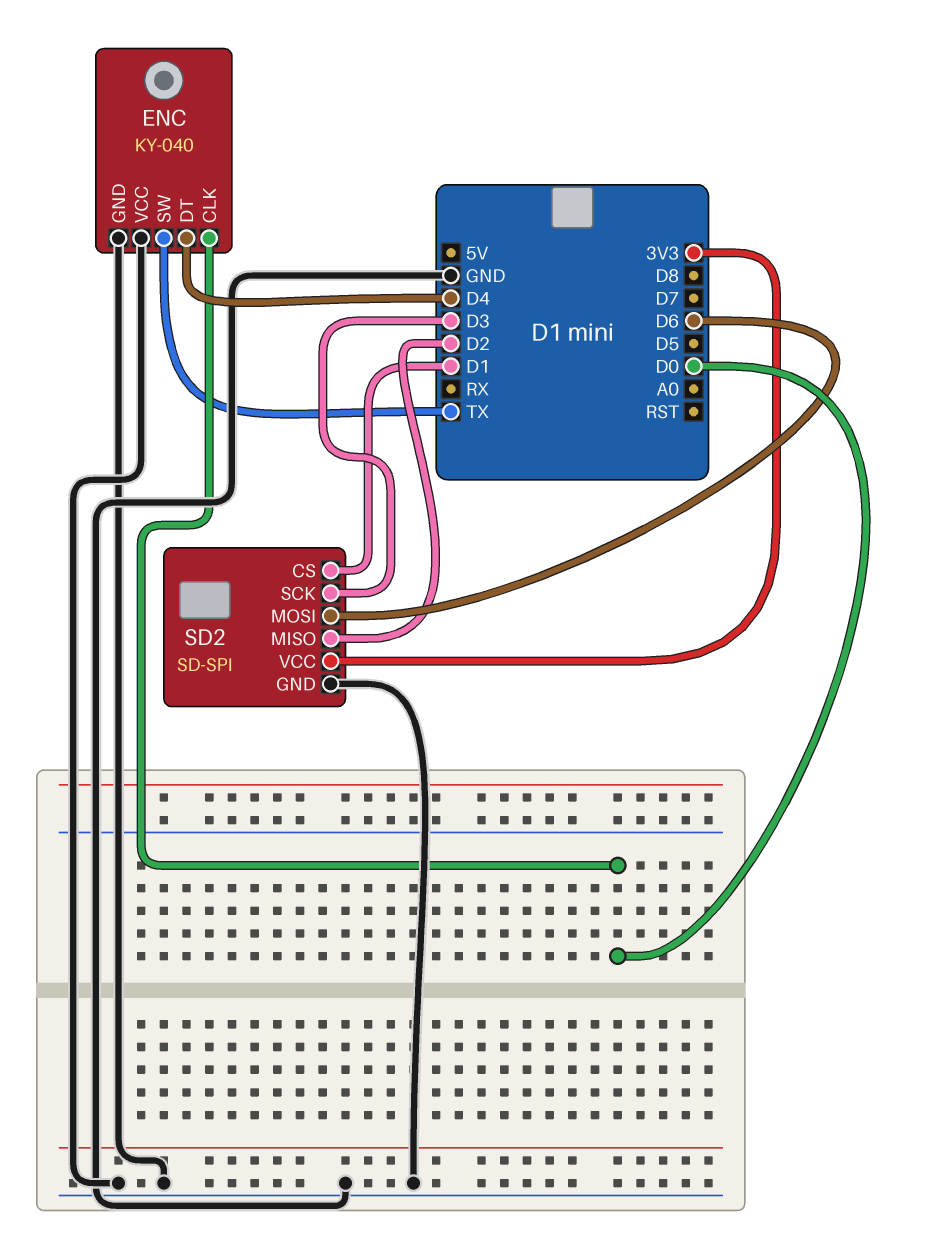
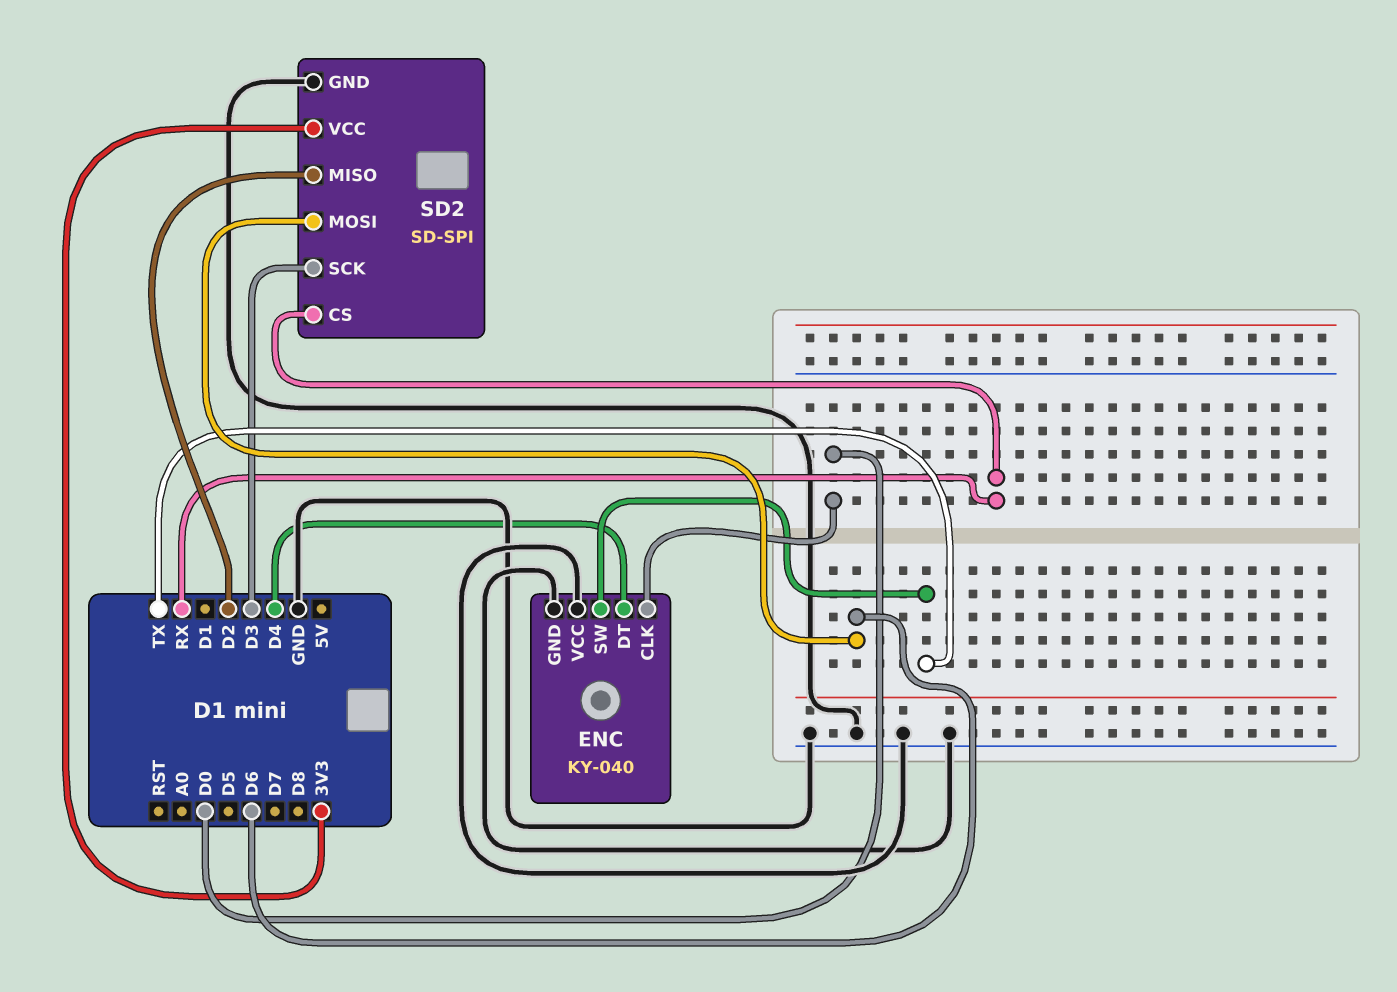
SD2 pin CS: D1 -> RX

